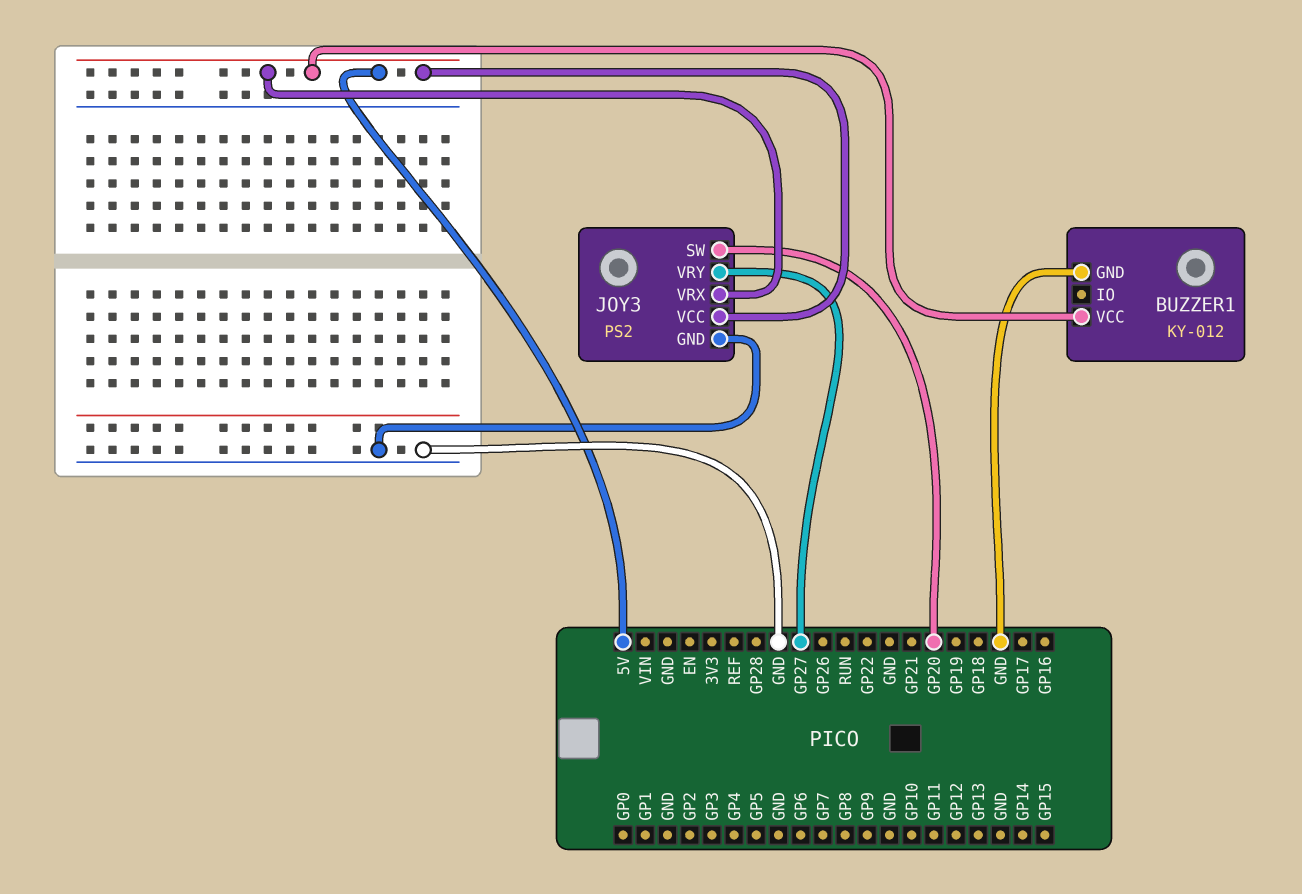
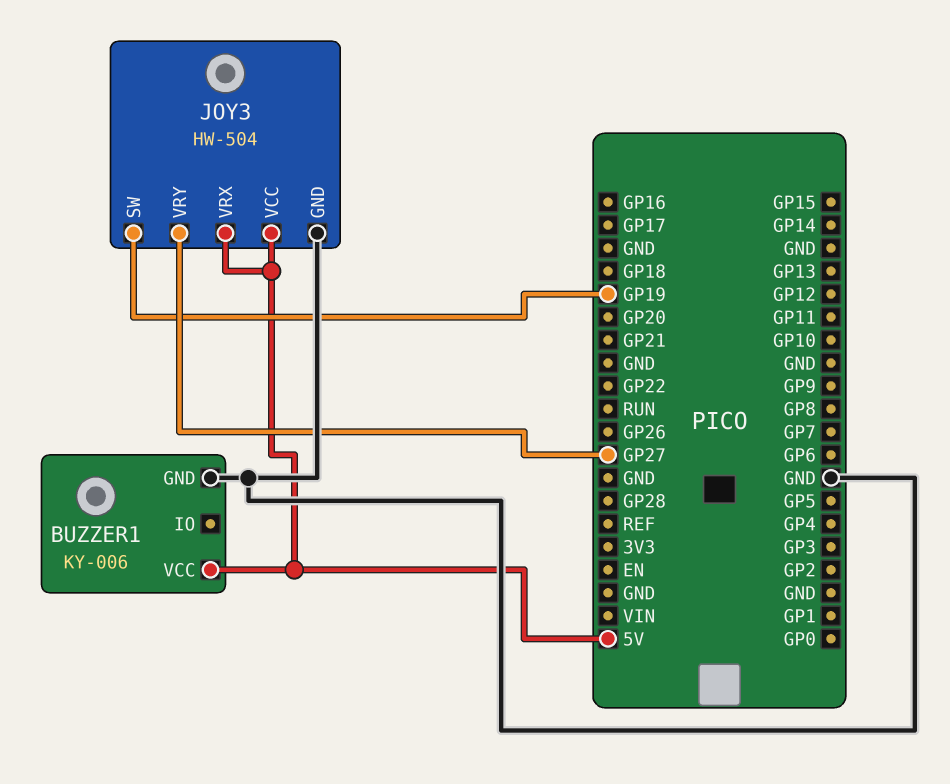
BUZZER1: KY-012 -> KY-006
JOY3: PS2 -> HW-504
JOY3 pin SW: GP20 -> GP19

